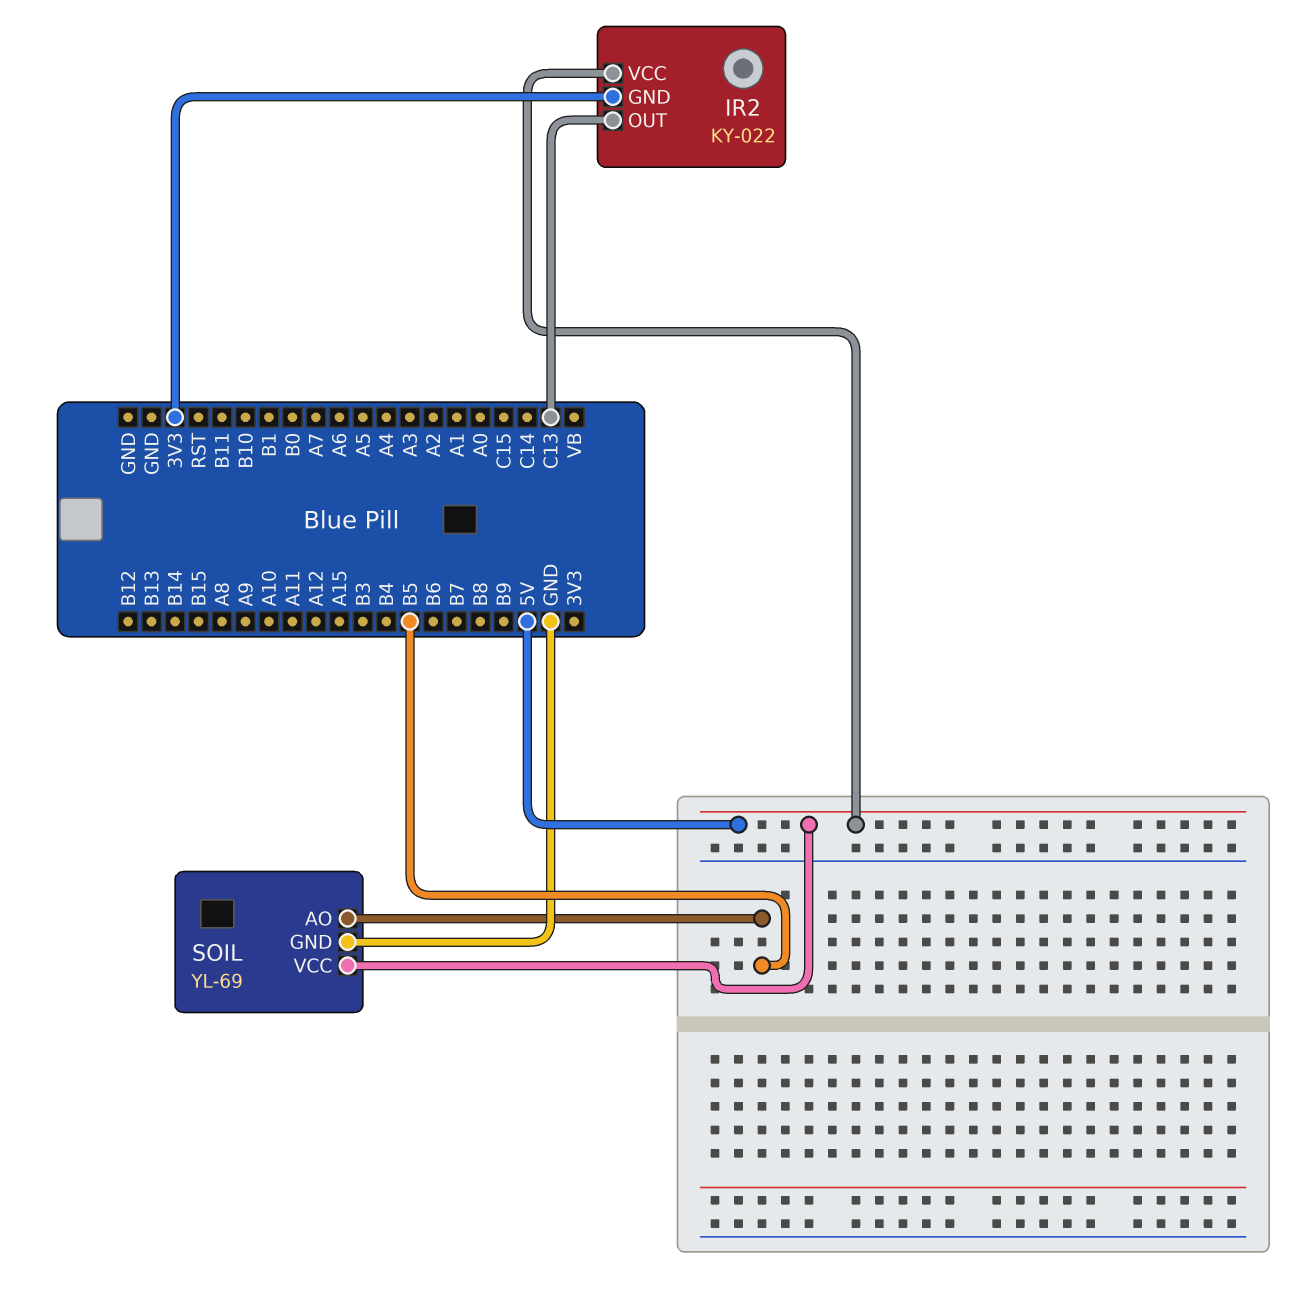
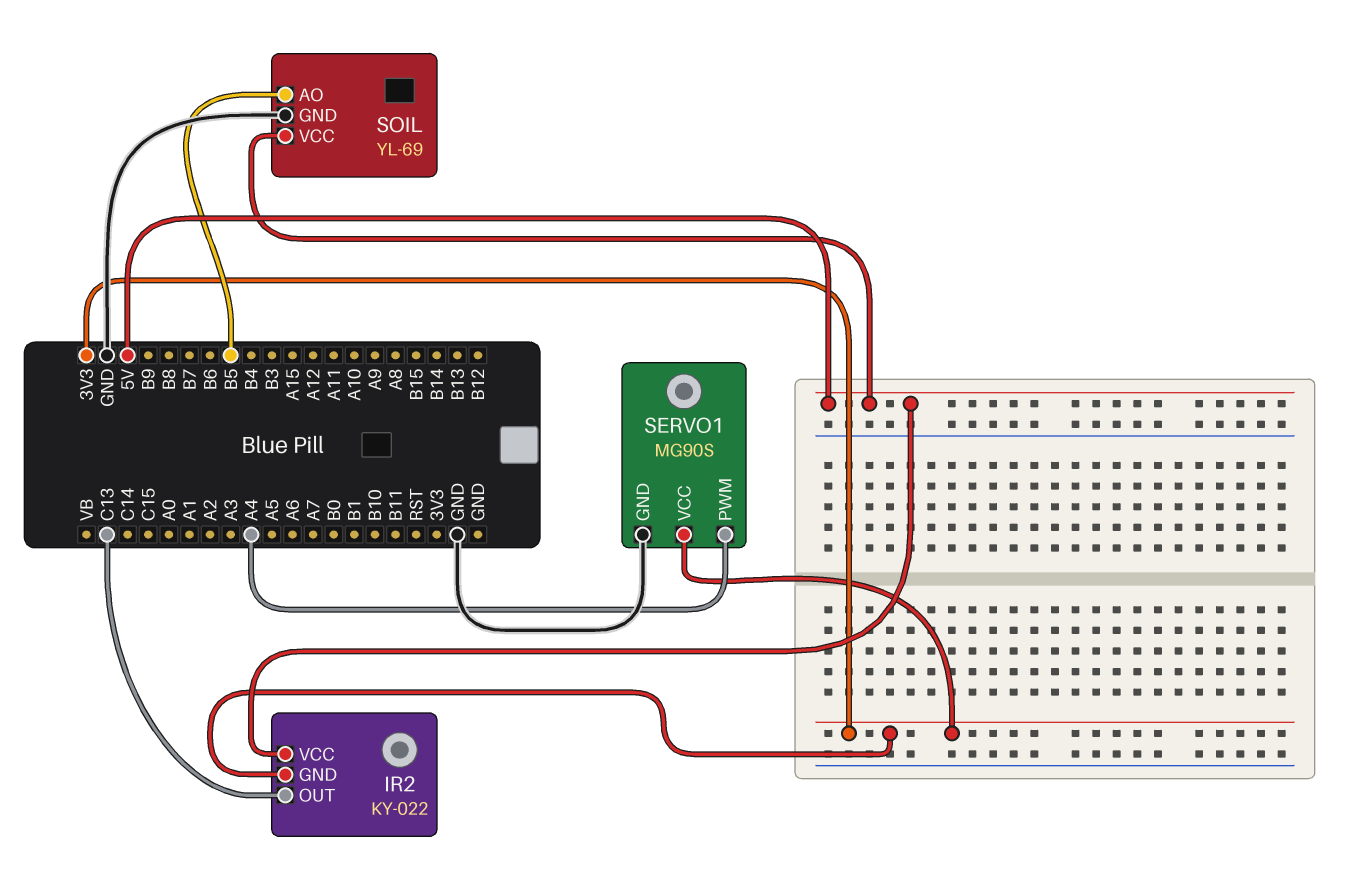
SERVO1: none -> MG90S
SERVO1 pin GND: none -> GND
SERVO1 pin PWM: none -> A4
SERVO1 pin VCC: none -> 3V3

